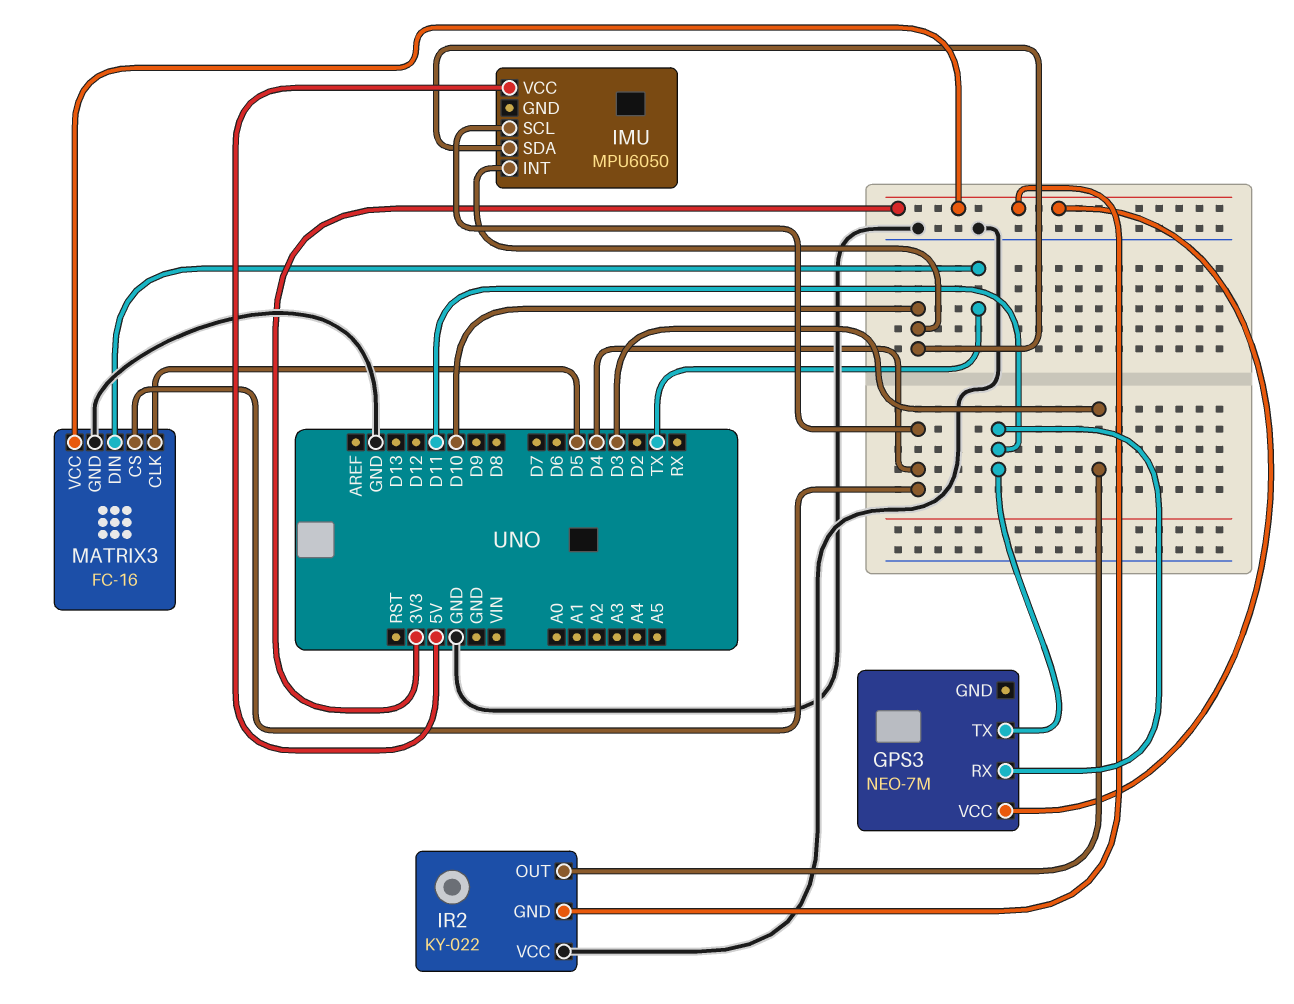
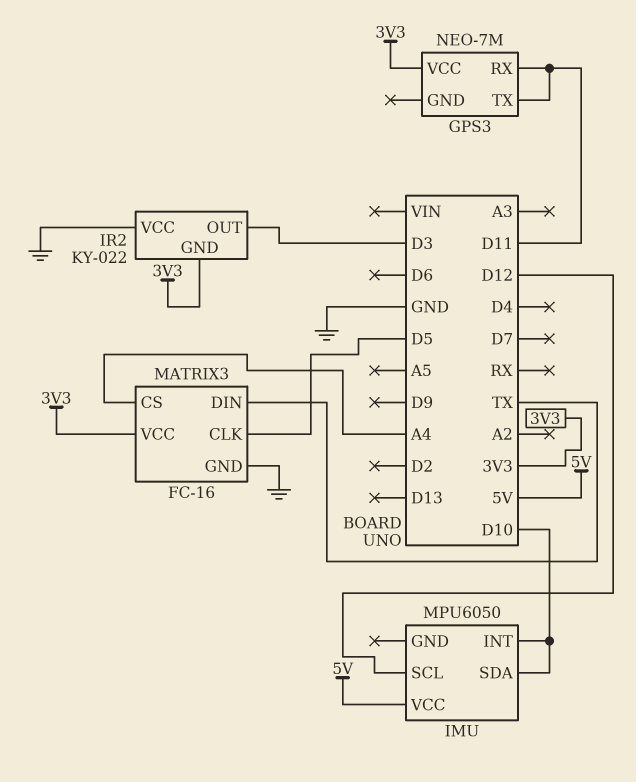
IMU pin SCL: D4 -> D12
MATRIX3 pin CS: D4 -> A4

